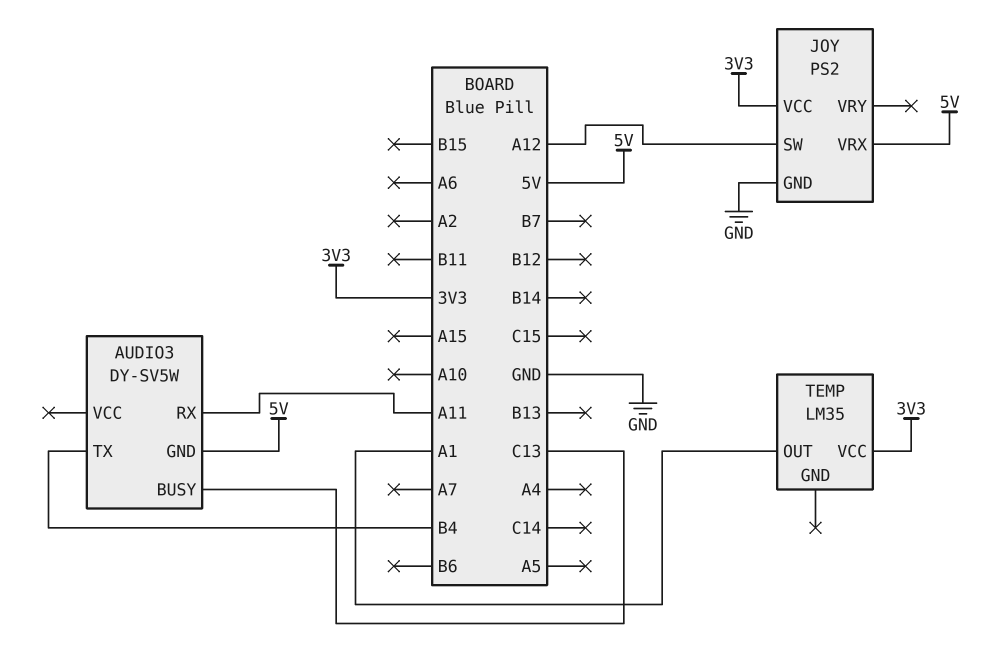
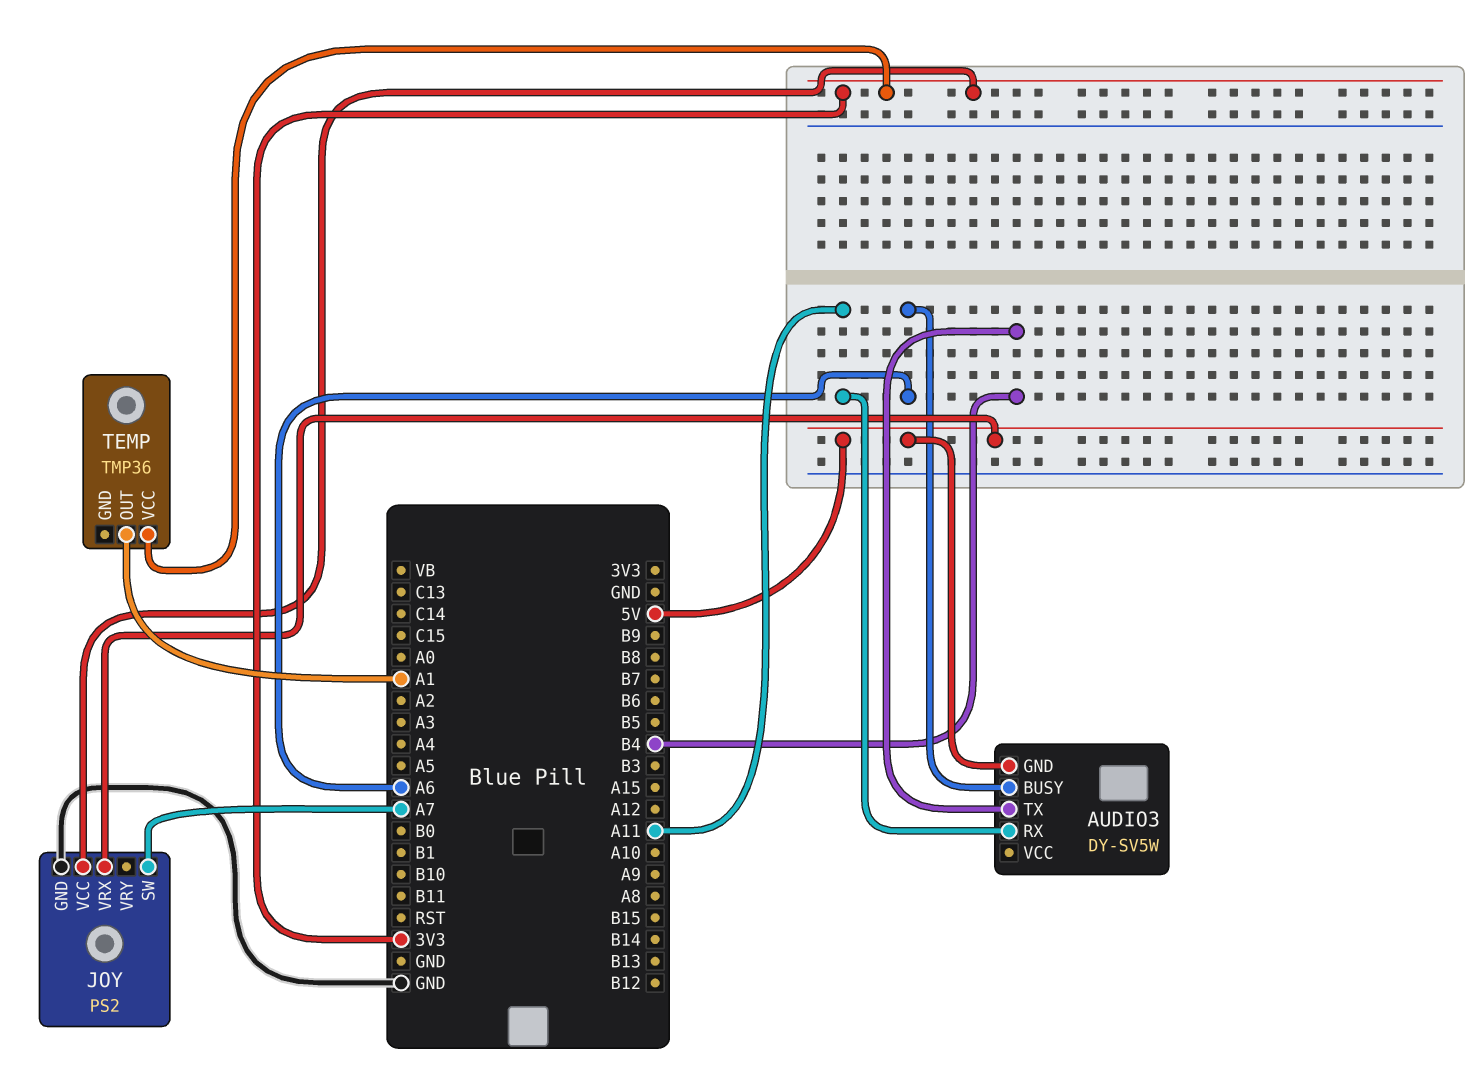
AUDIO3 pin BUSY: C13 -> A6
JOY pin SW: A12 -> A7
TEMP: LM35 -> TMP36

